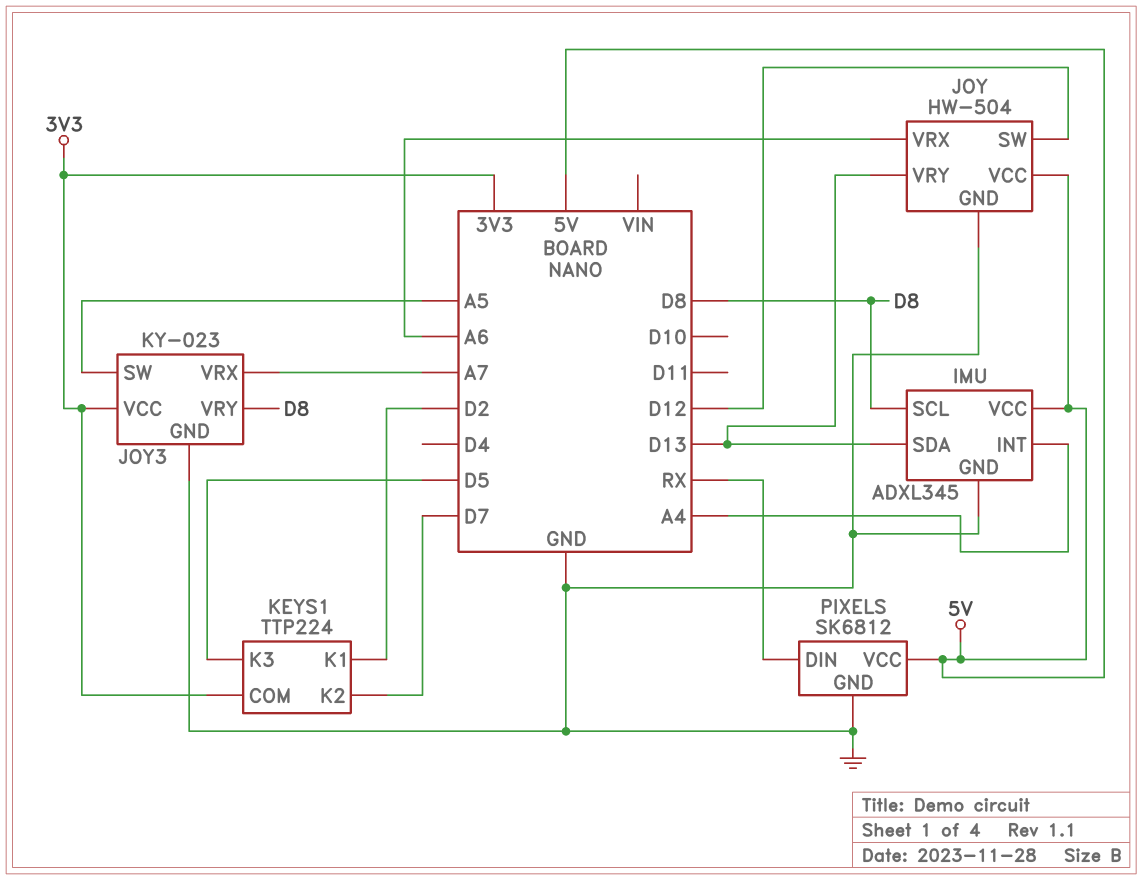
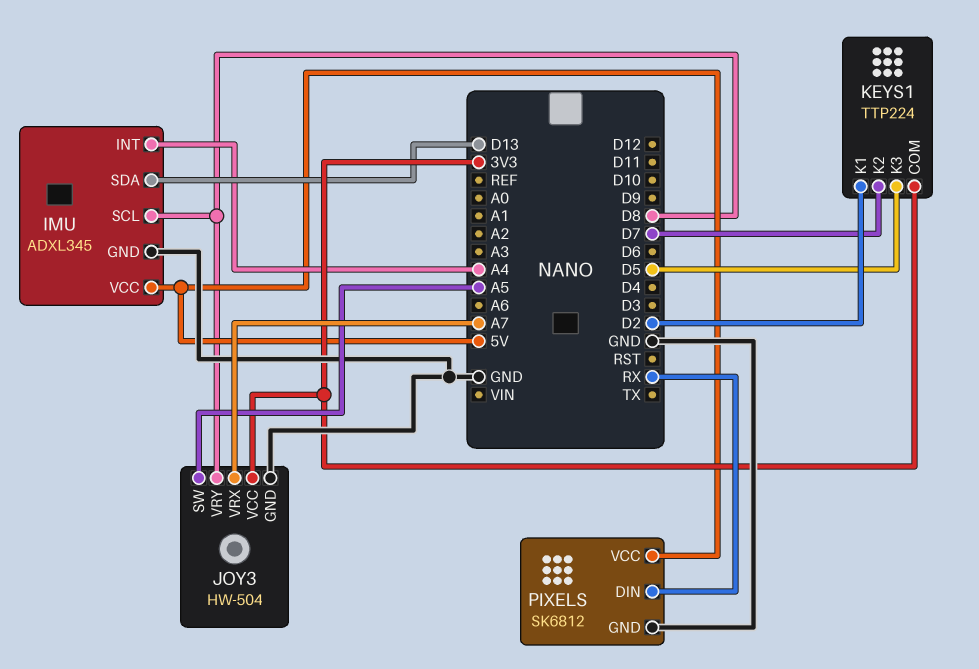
JOY: HW-504 -> none
JOY pin GND: GND -> none
JOY pin SW: D12 -> none
JOY pin VCC: 5V -> none
JOY pin VRX: A6 -> none
JOY pin VRY: D13 -> none
JOY3: KY-023 -> HW-504

